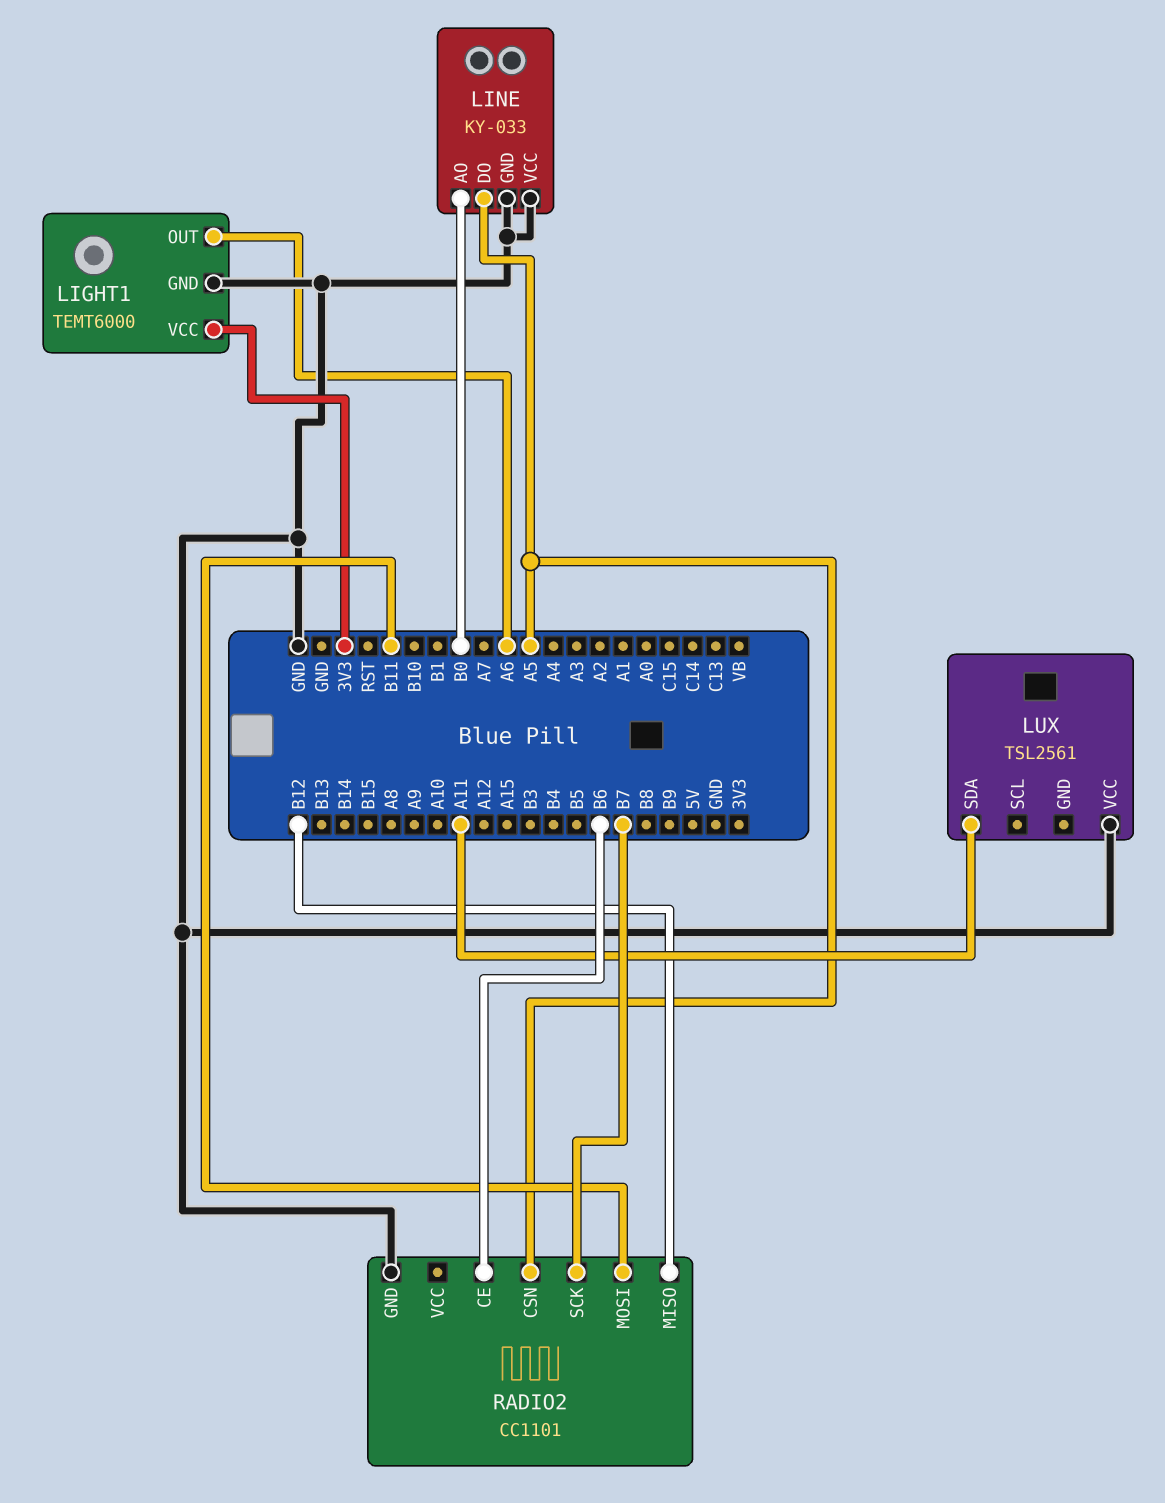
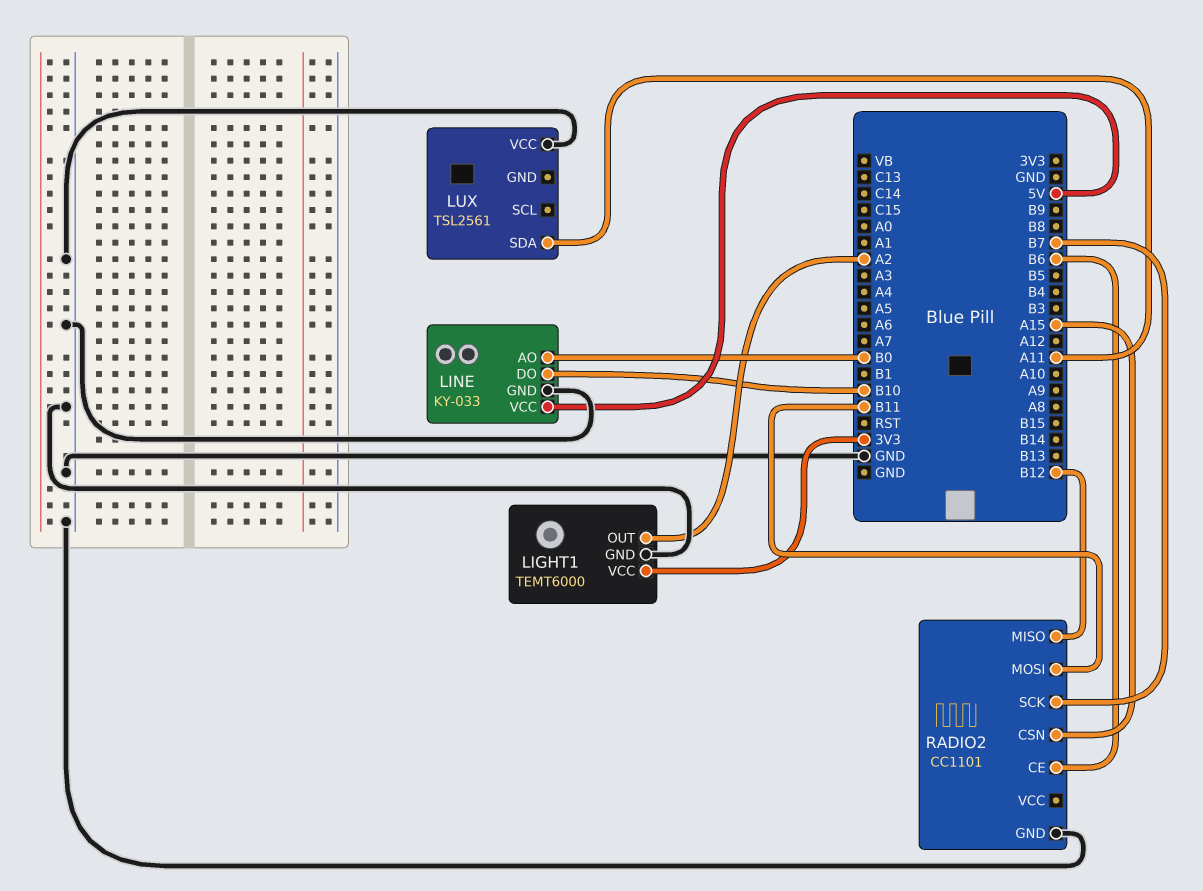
LIGHT1 pin OUT: A6 -> A2
LINE pin DO: A5 -> B10
LINE pin VCC: GND -> 5V
RADIO2 pin CSN: A5 -> A15

